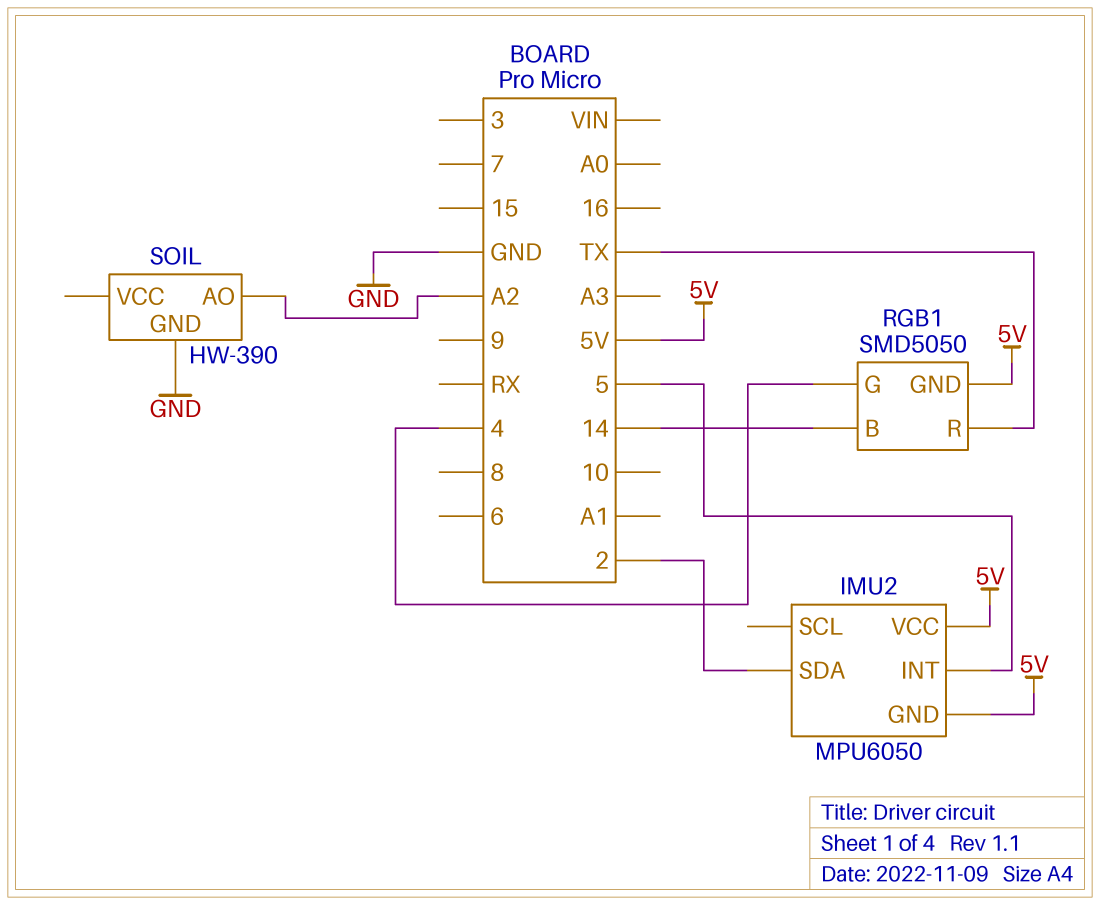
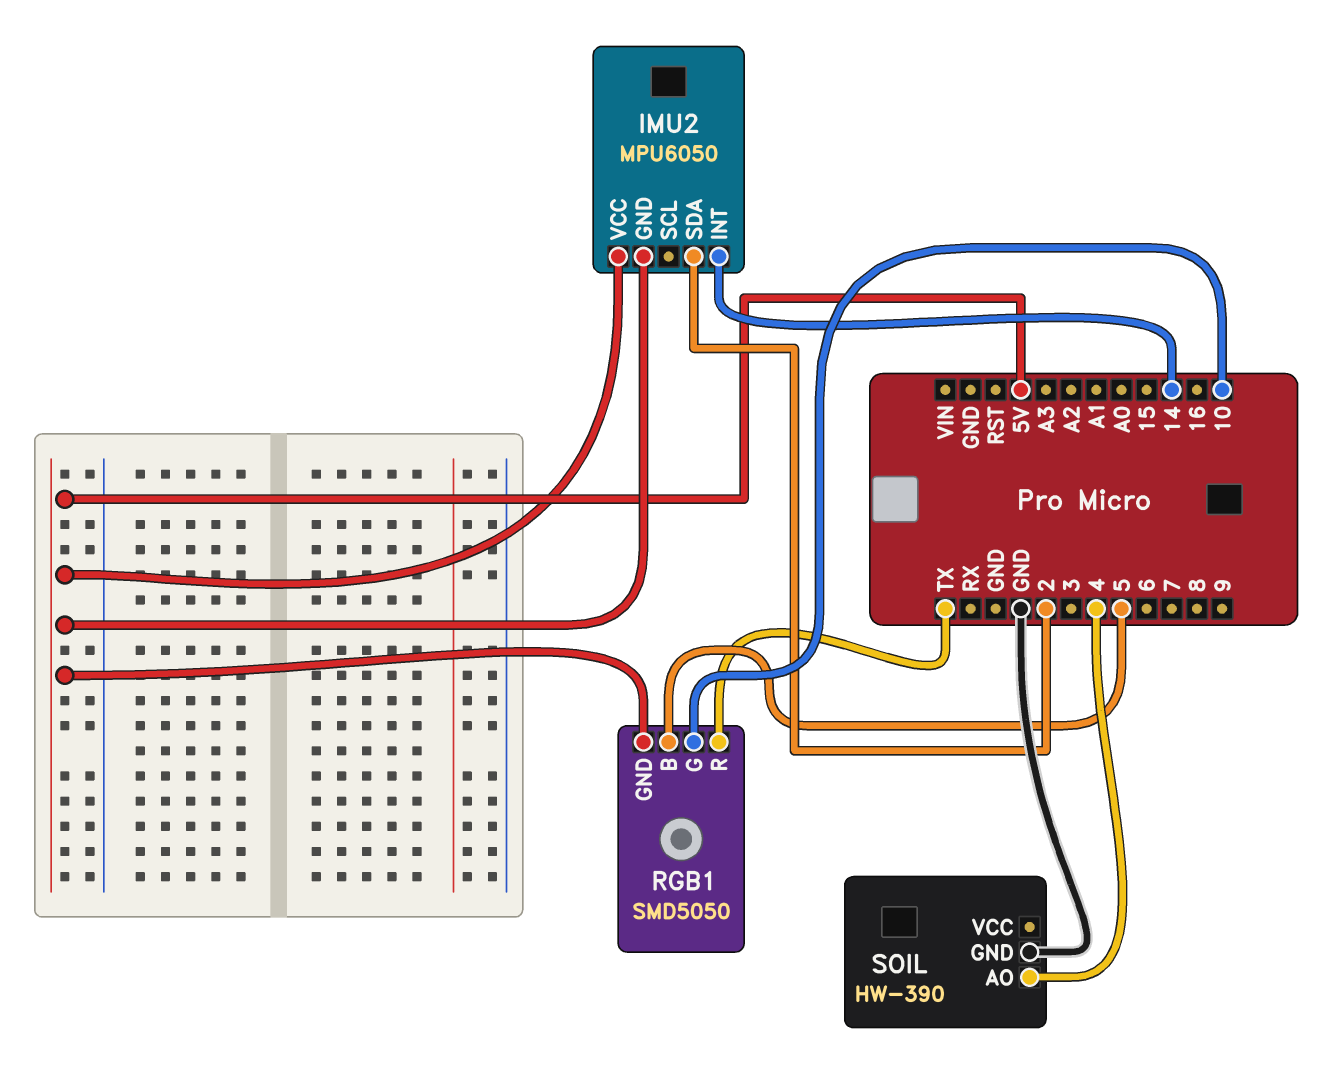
IMU2 pin INT: 5 -> 14
RGB1 pin B: 14 -> 5
RGB1 pin G: 4 -> 10
SOIL pin AO: A2 -> 4

